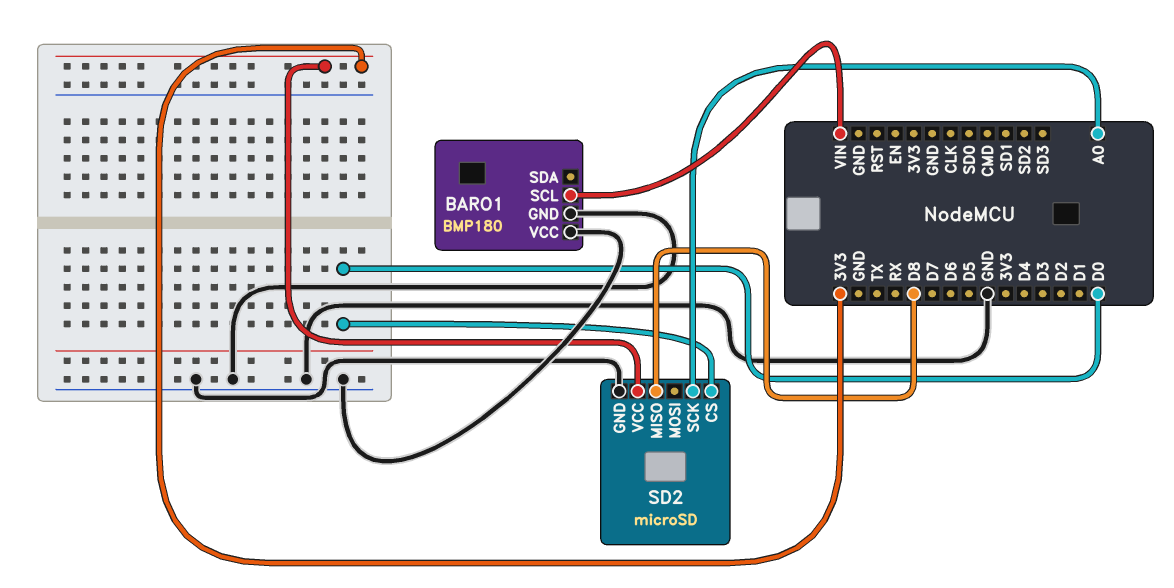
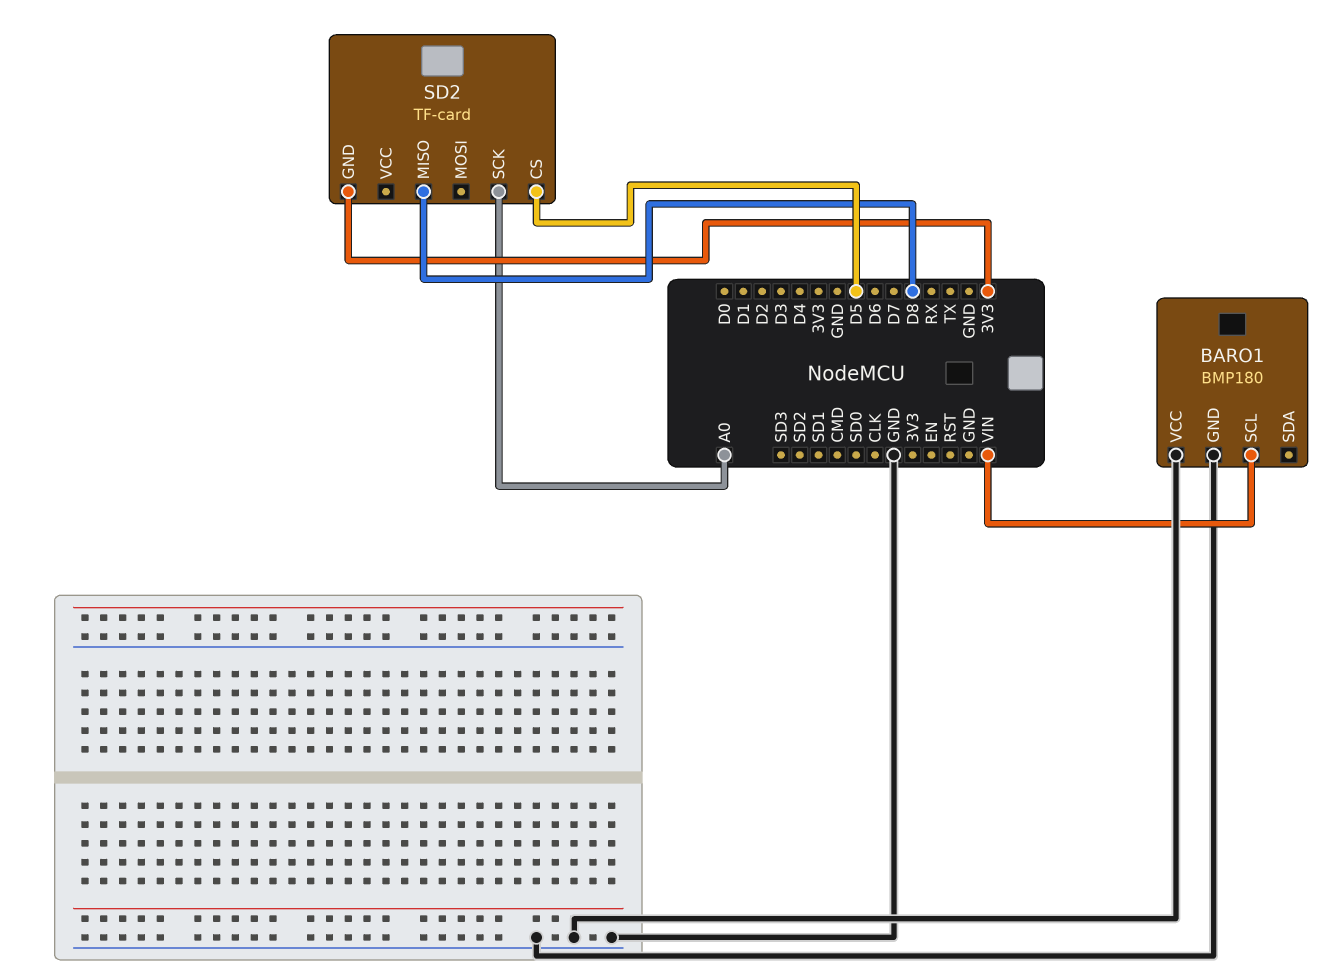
SD2: microSD -> TF-card
SD2 pin CS: D0 -> D5
SD2 pin GND: GND -> 3V3
SD2 pin VCC: 3V3 -> none

